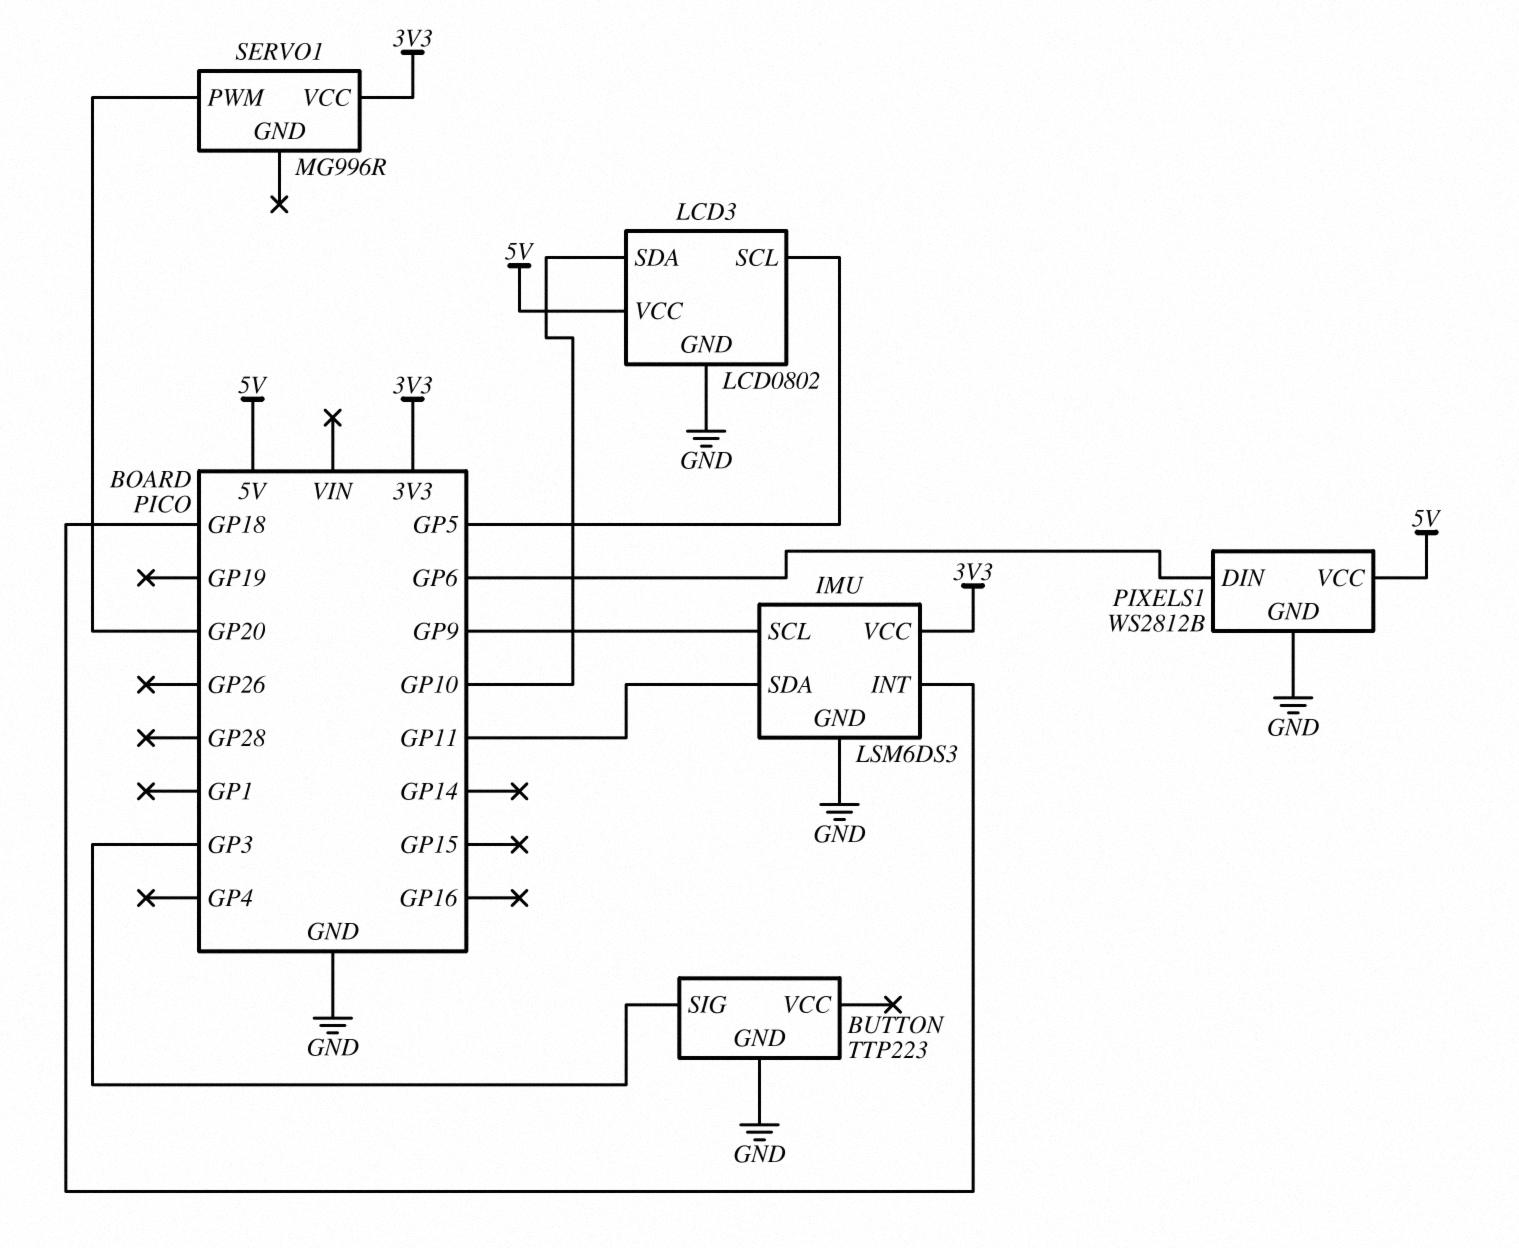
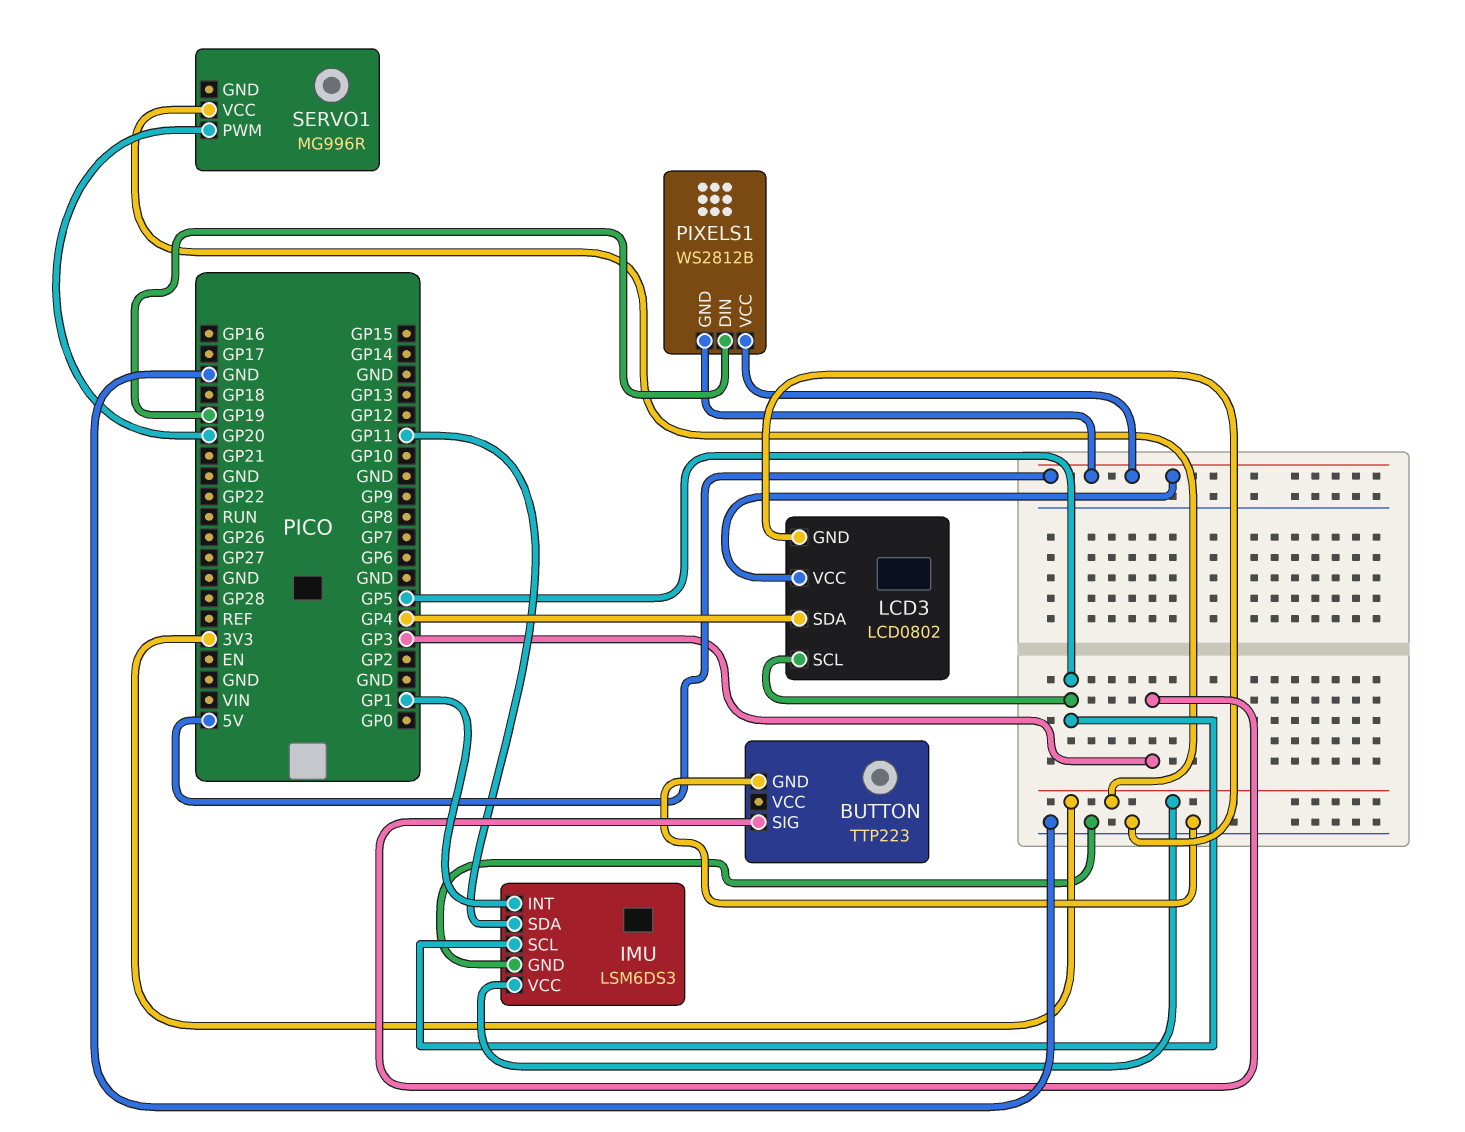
IMU pin INT: GP18 -> GP1
IMU pin SCL: GP9 -> GP5
LCD3 pin SDA: GP10 -> GP4
PIXELS1 pin DIN: GP6 -> GP19
PIXELS1 pin GND: GND -> 5V

